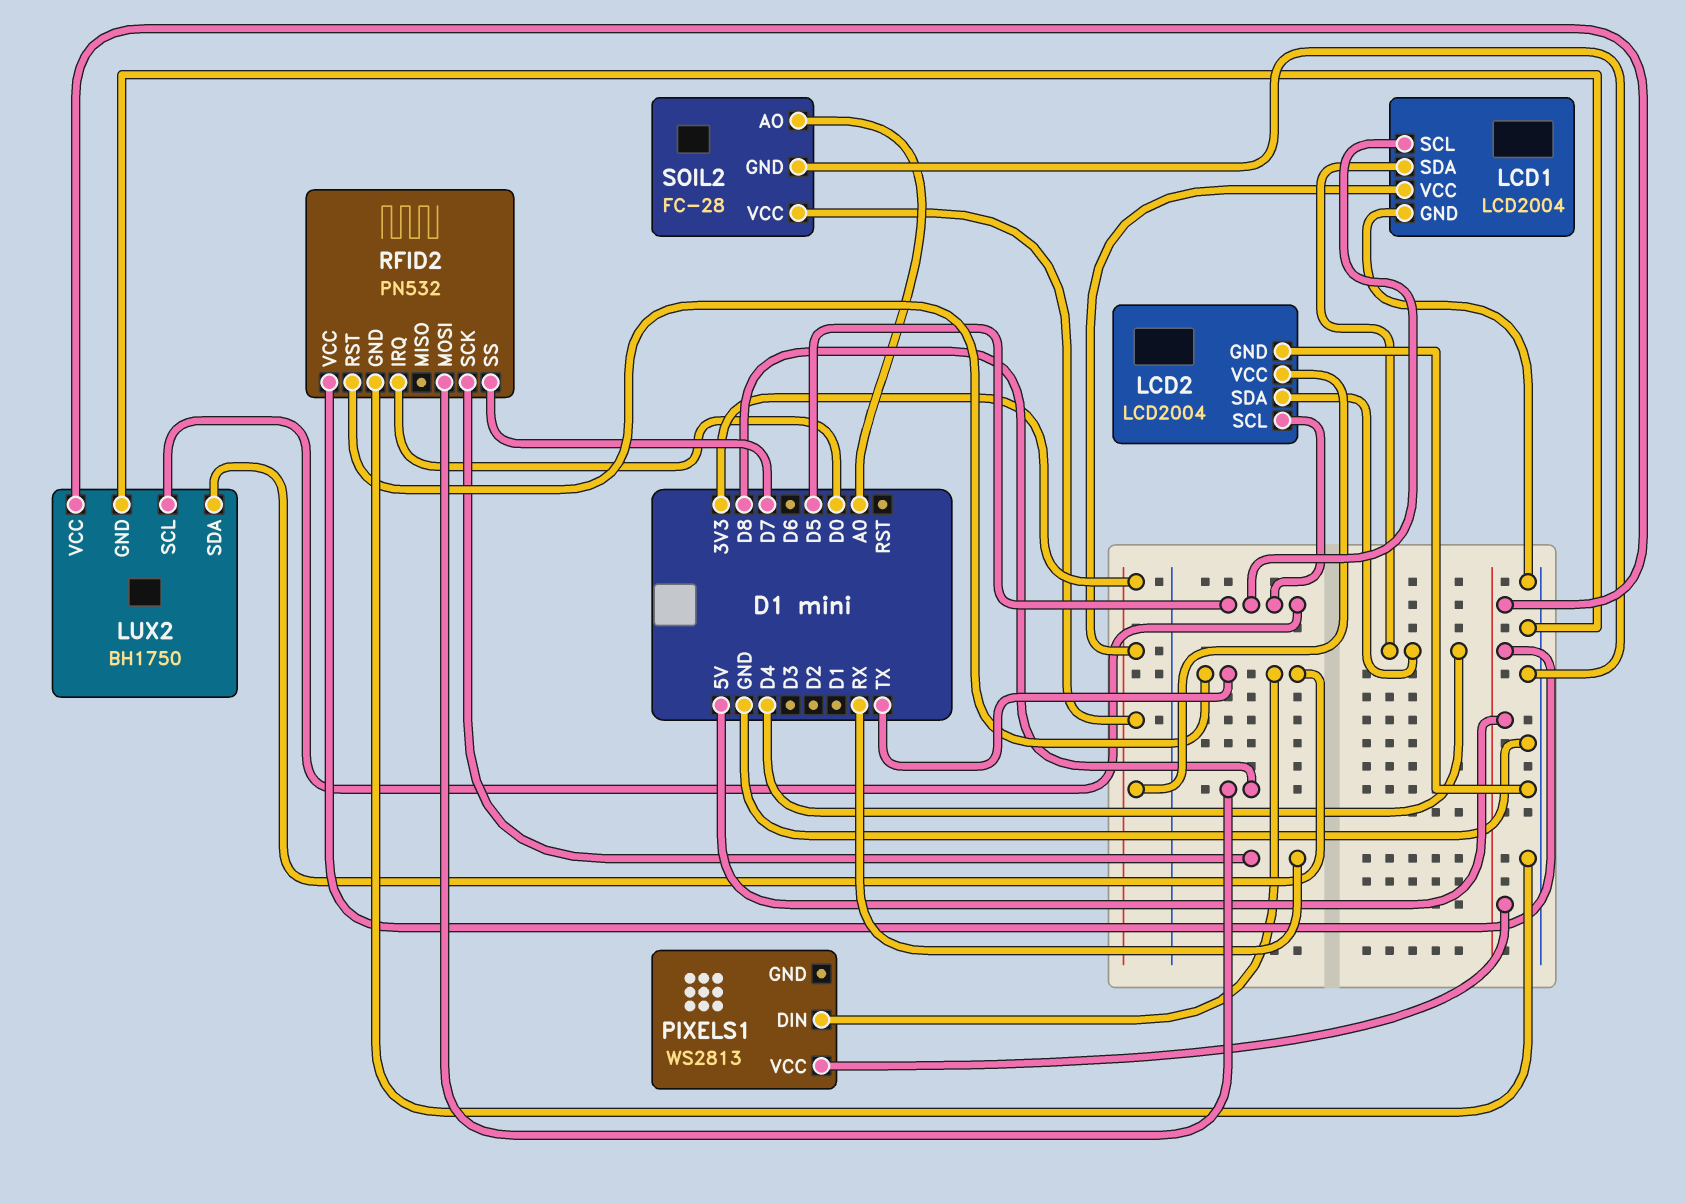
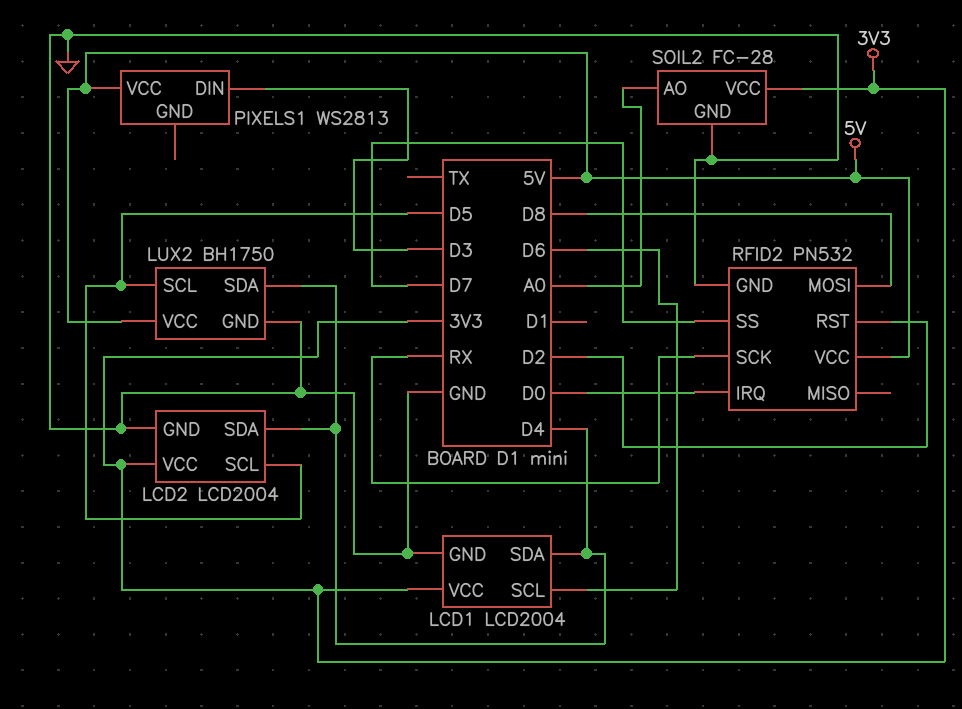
LCD1 pin SCL: D5 -> D6
LUX2 pin SDA: TX -> D4
PIXELS1 pin DIN: TX -> D3
RFID2 pin RST: TX -> D2

